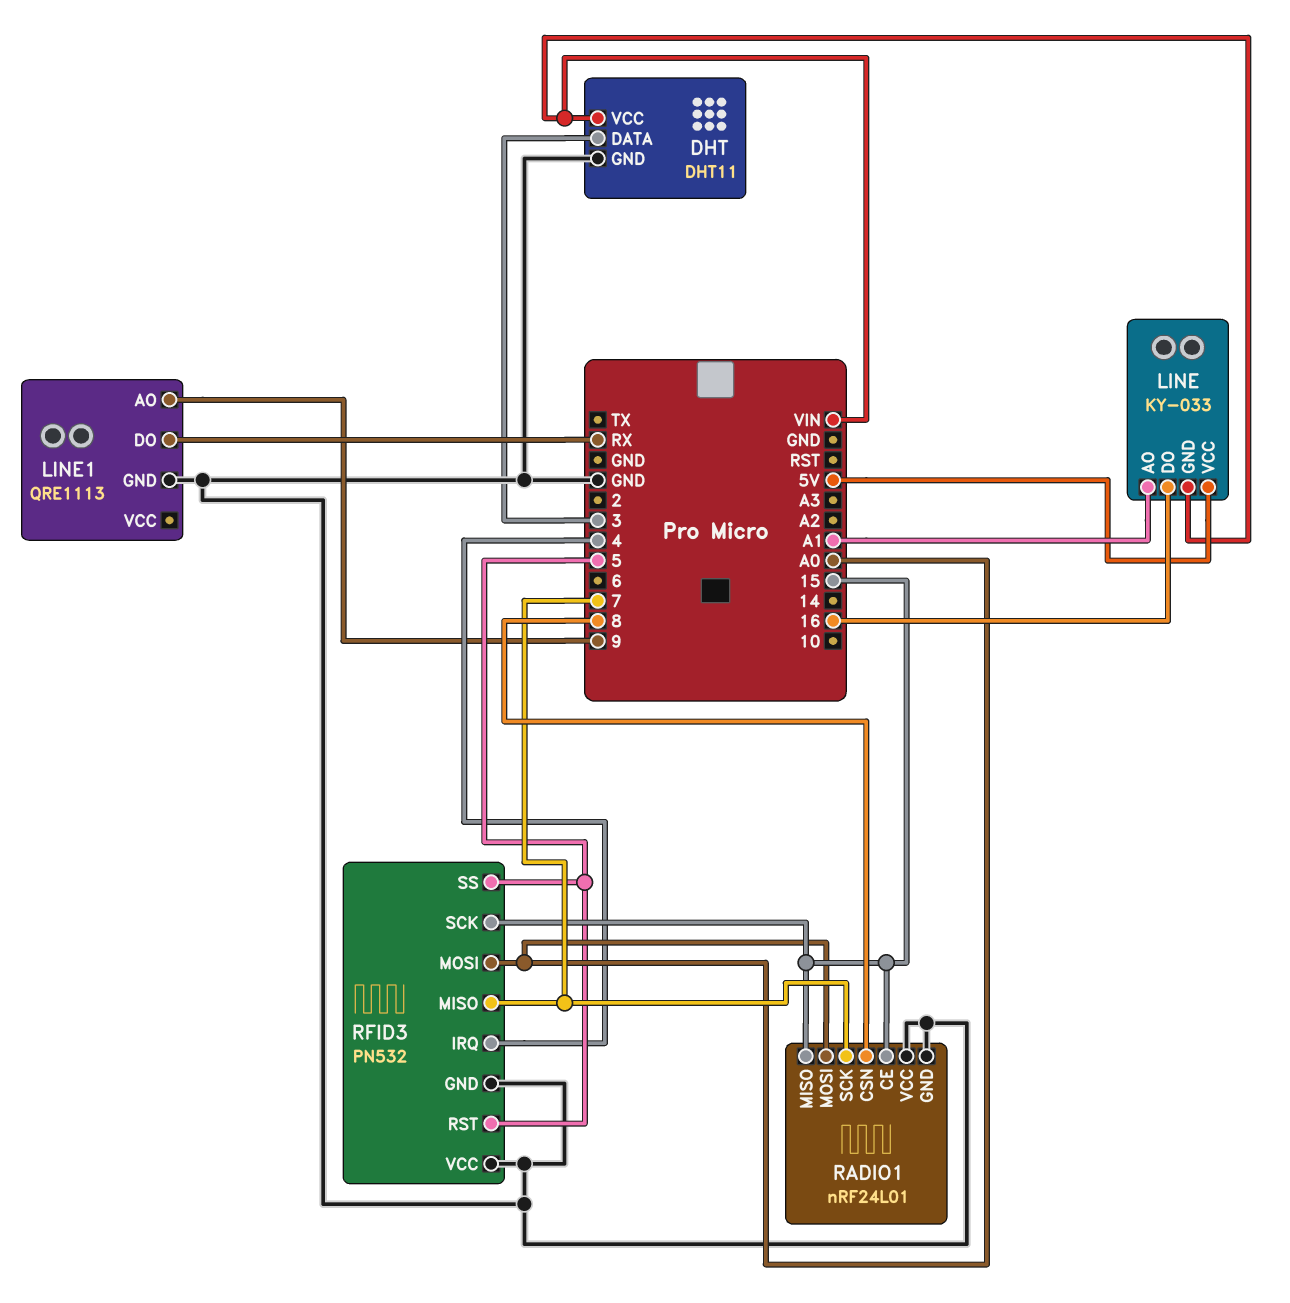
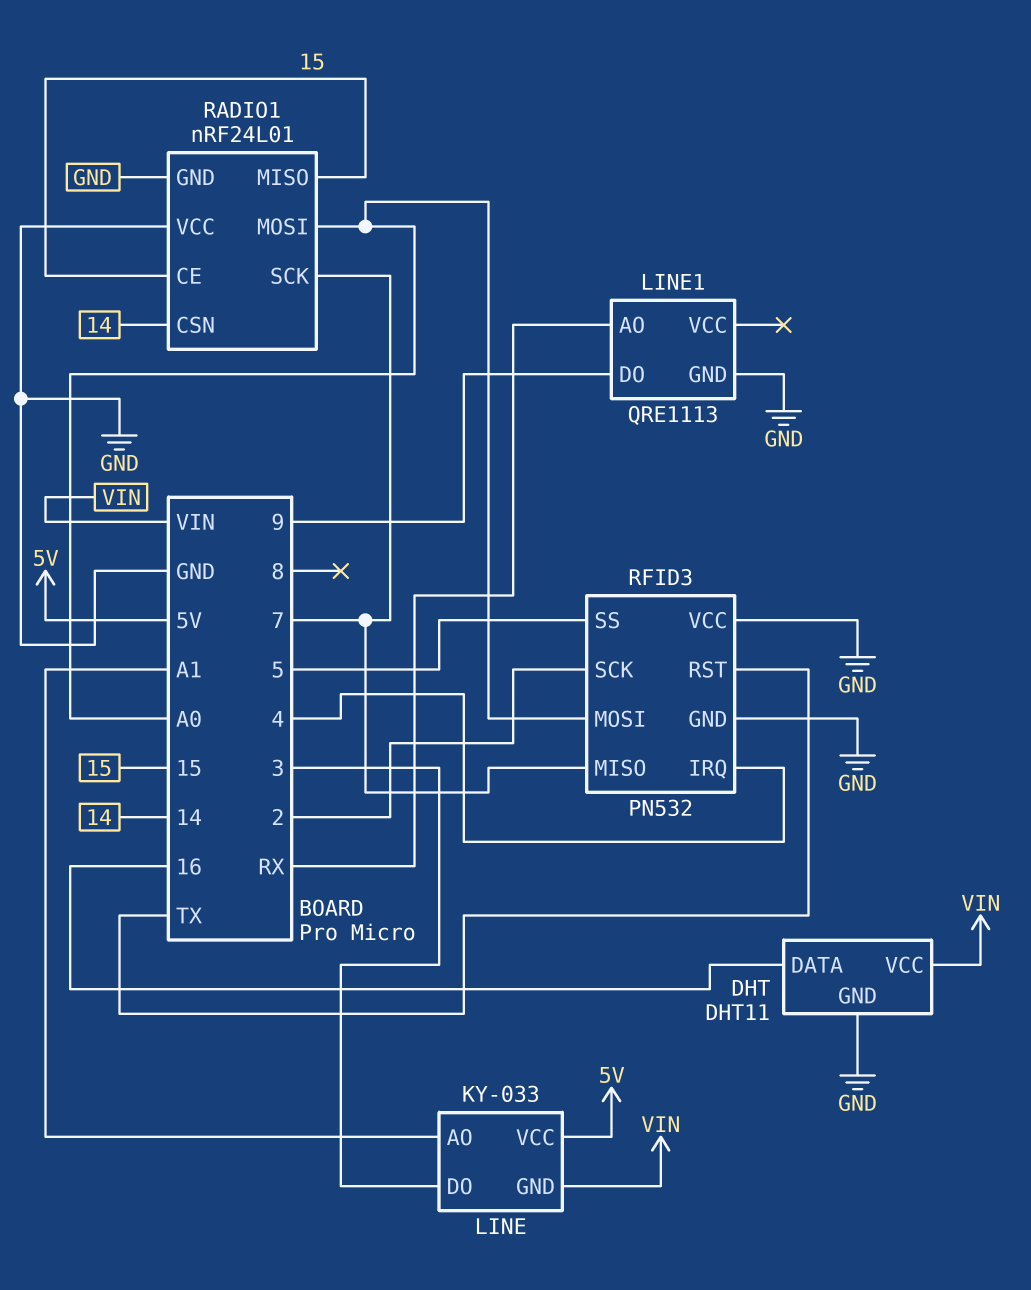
DHT pin DATA: 3 -> 16
LINE pin DO: 16 -> 3
LINE1 pin AO: 9 -> RX
LINE1 pin DO: RX -> 9
RADIO1 pin CSN: 8 -> 14
RFID3 pin RST: 5 -> TX
RFID3 pin SCK: 15 -> 2

